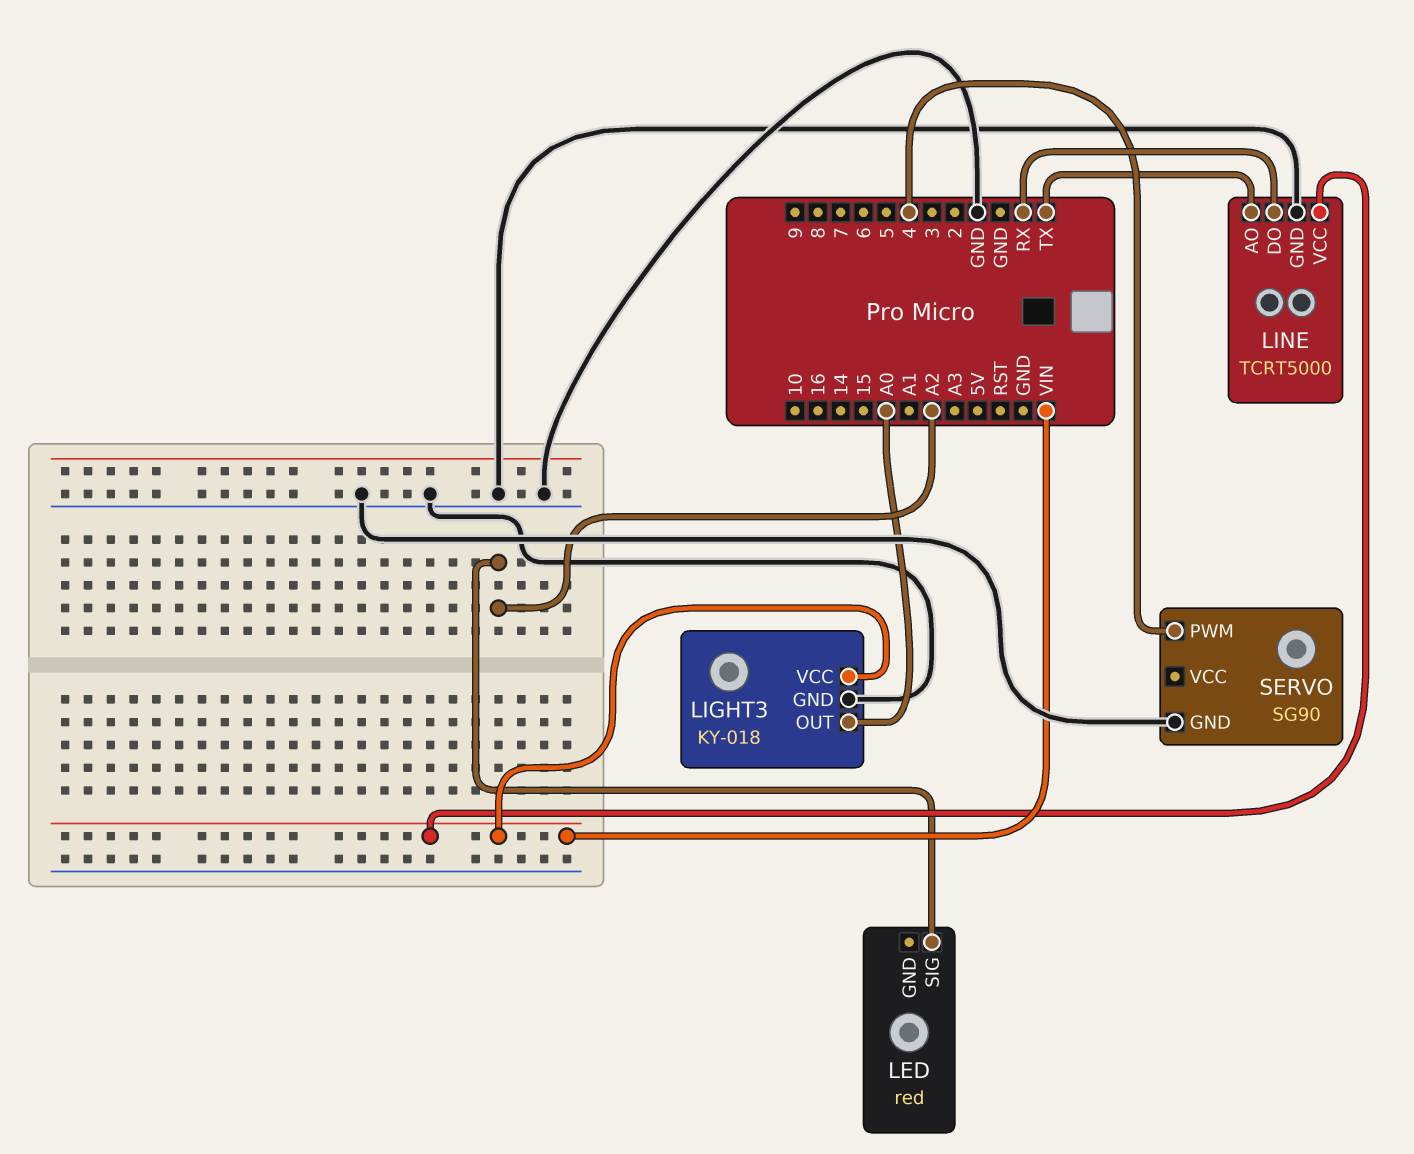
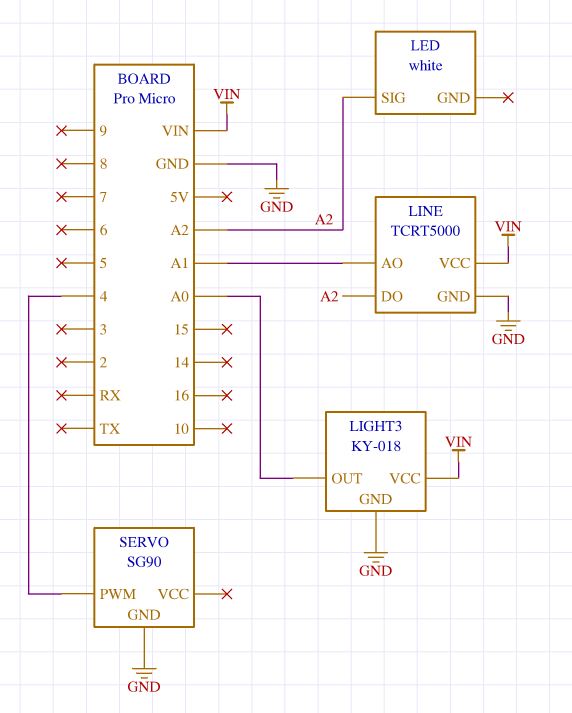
LED: red -> white
LINE pin AO: TX -> A1
LINE pin DO: RX -> A2

